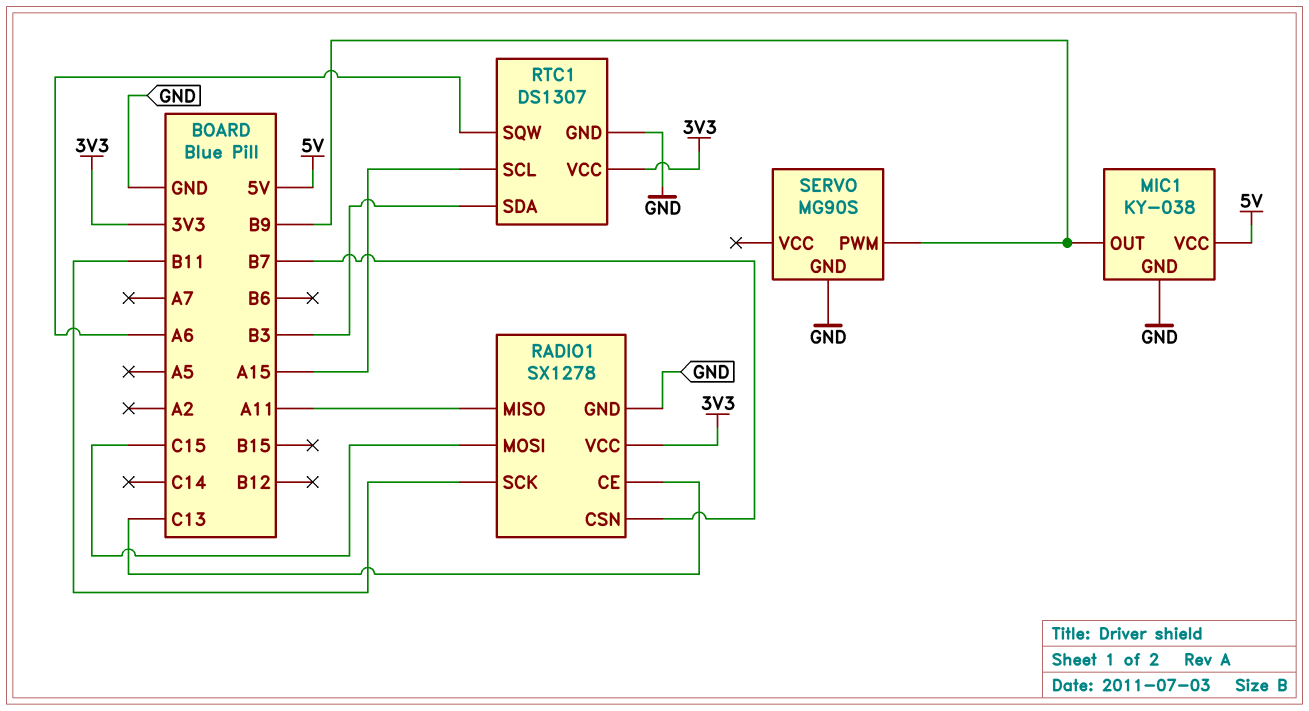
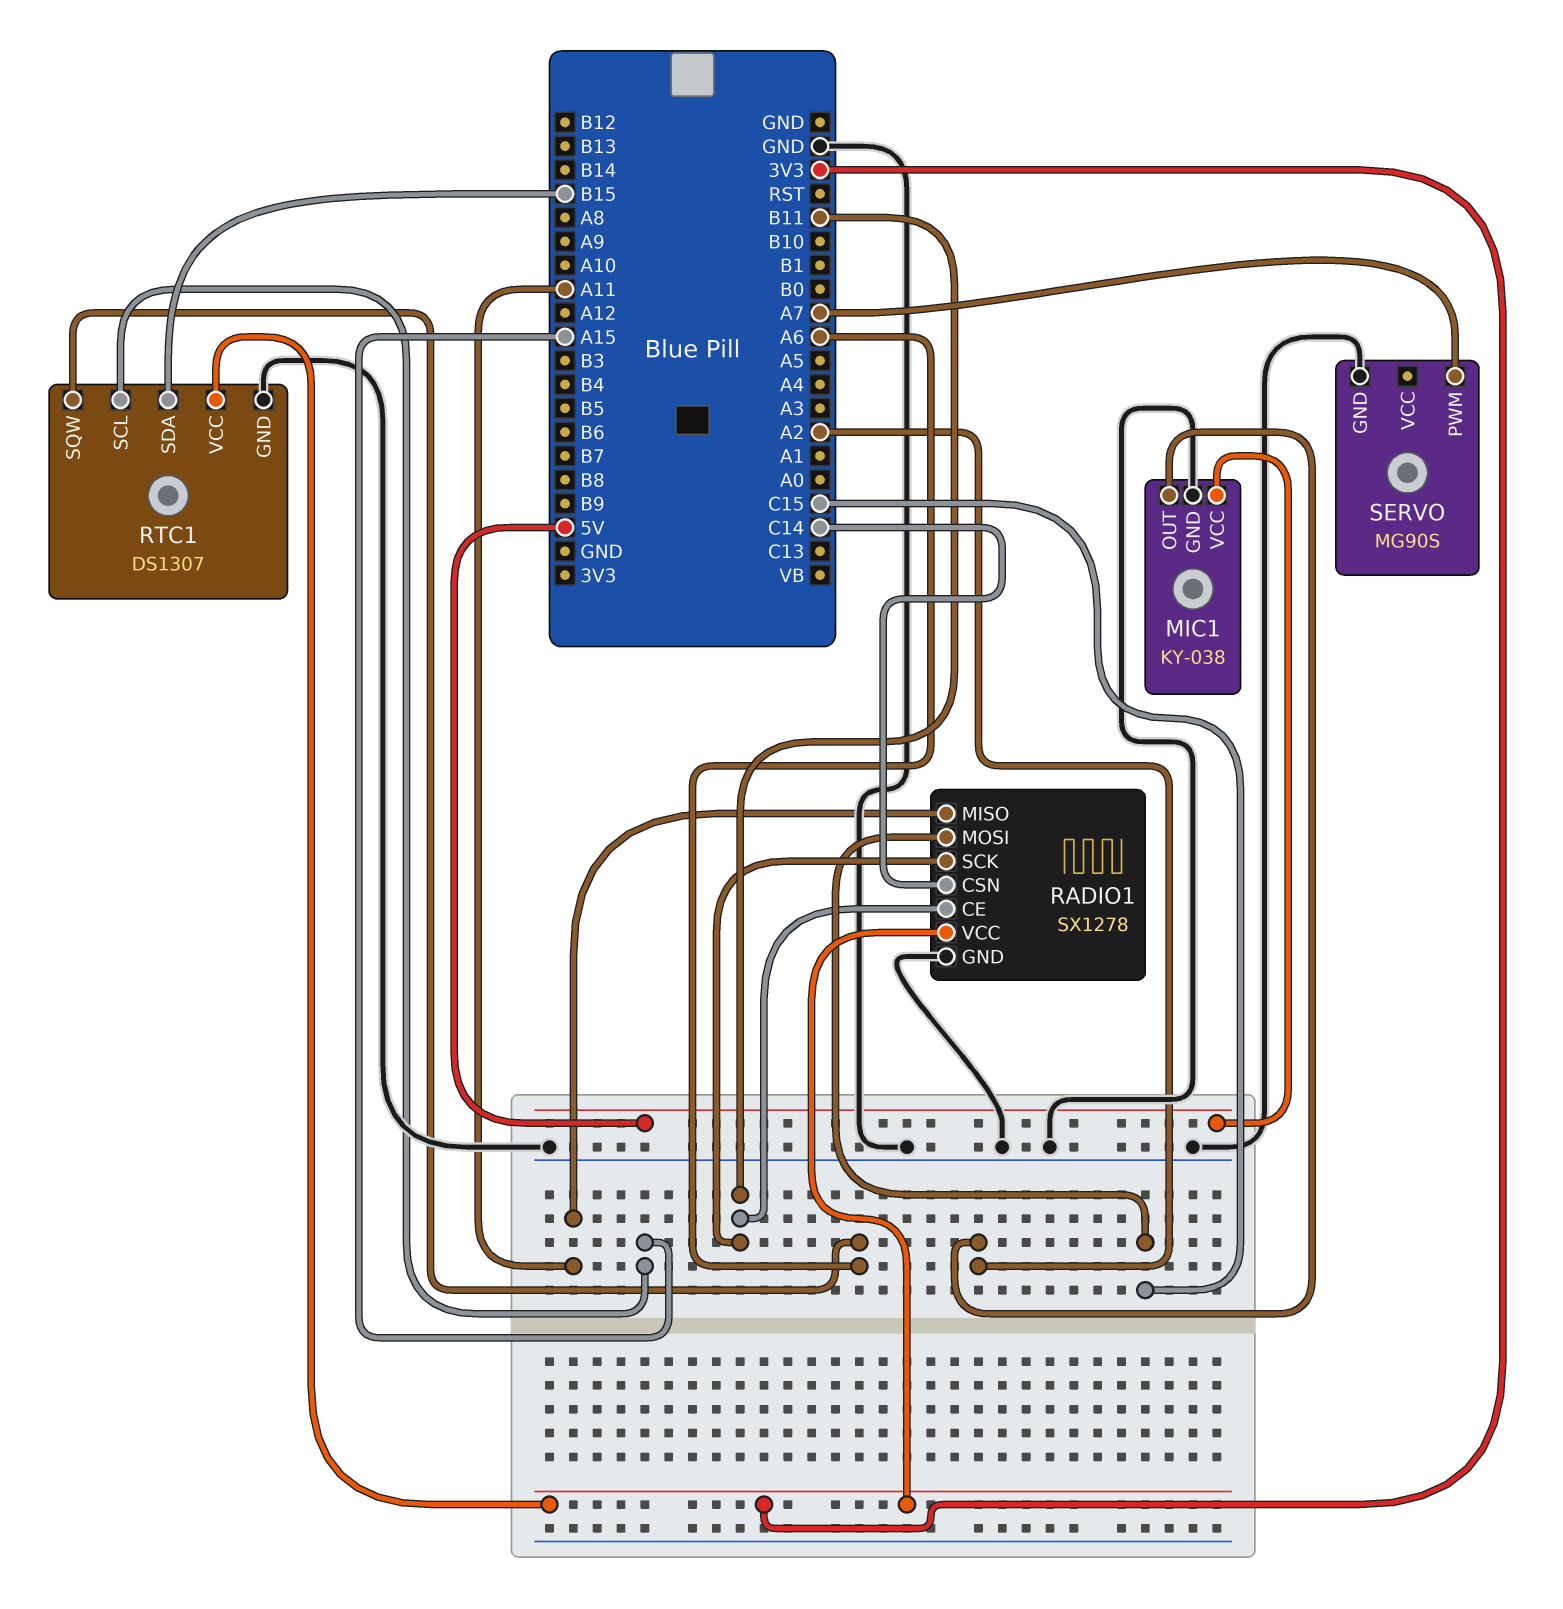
MIC1 pin OUT: B9 -> A2
RADIO1 pin CE: C13 -> B11
RADIO1 pin CSN: B7 -> C14
RTC1 pin SDA: B3 -> B15
SERVO pin PWM: B9 -> A7

